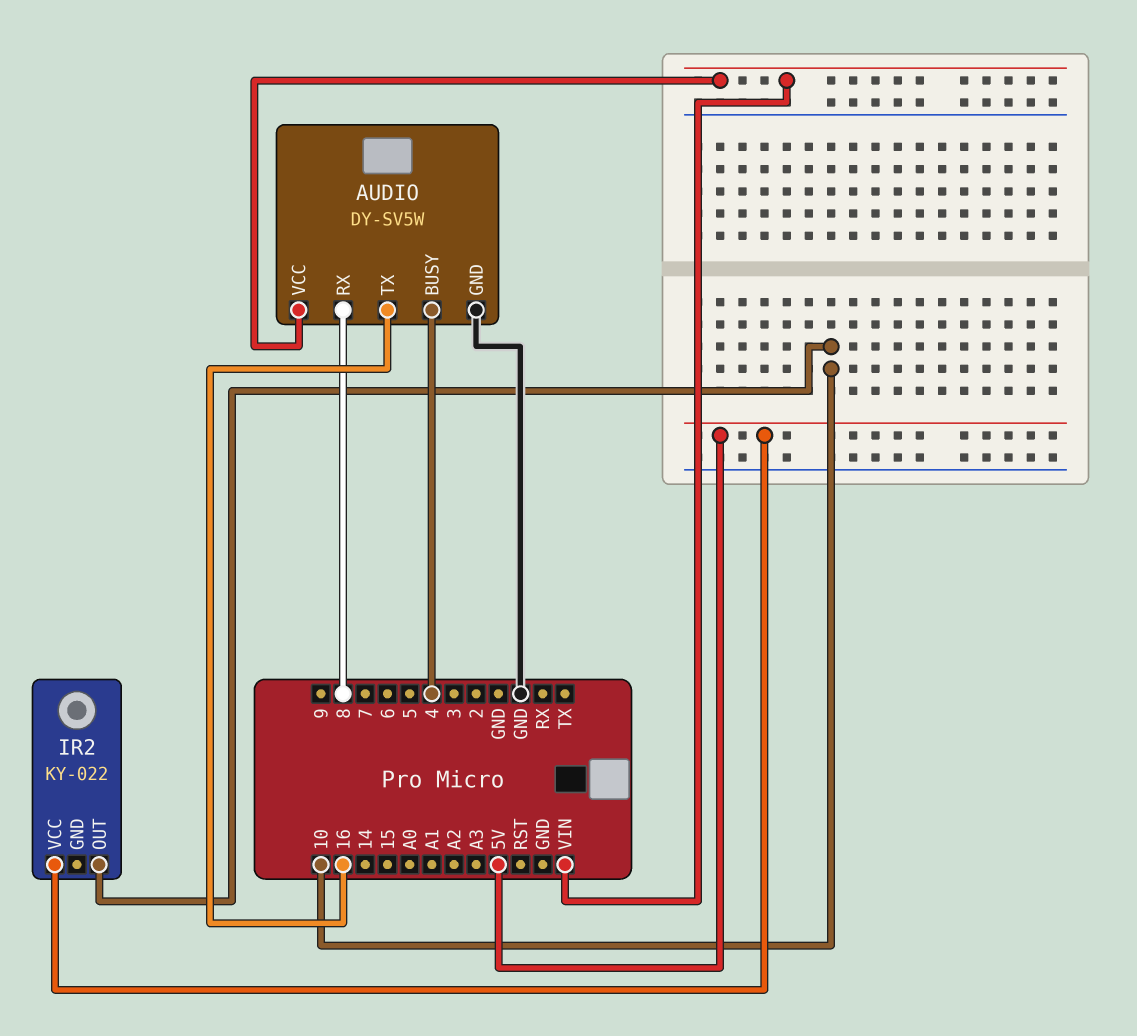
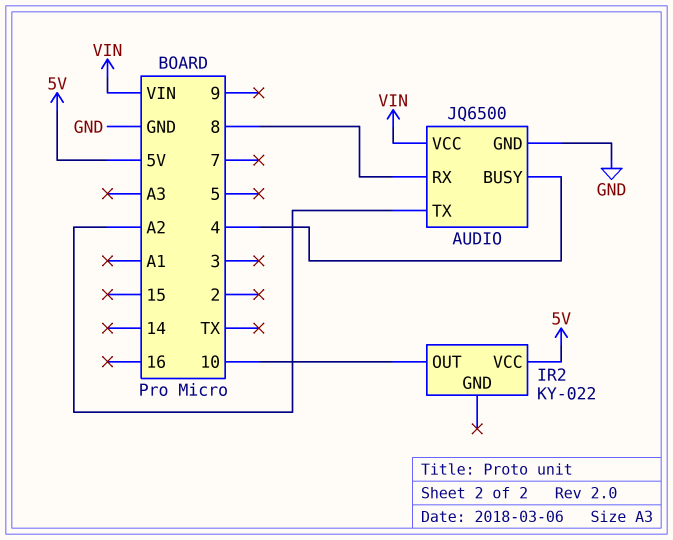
AUDIO: DY-SV5W -> JQ6500
AUDIO pin TX: 16 -> A2

